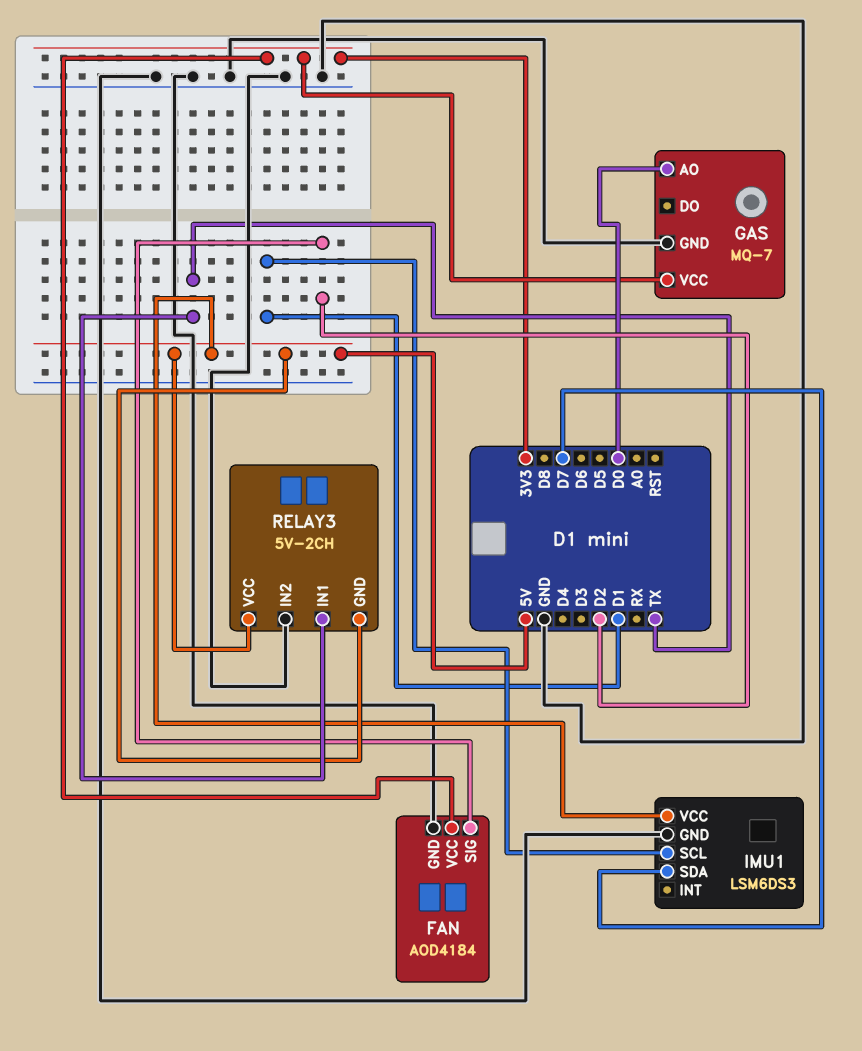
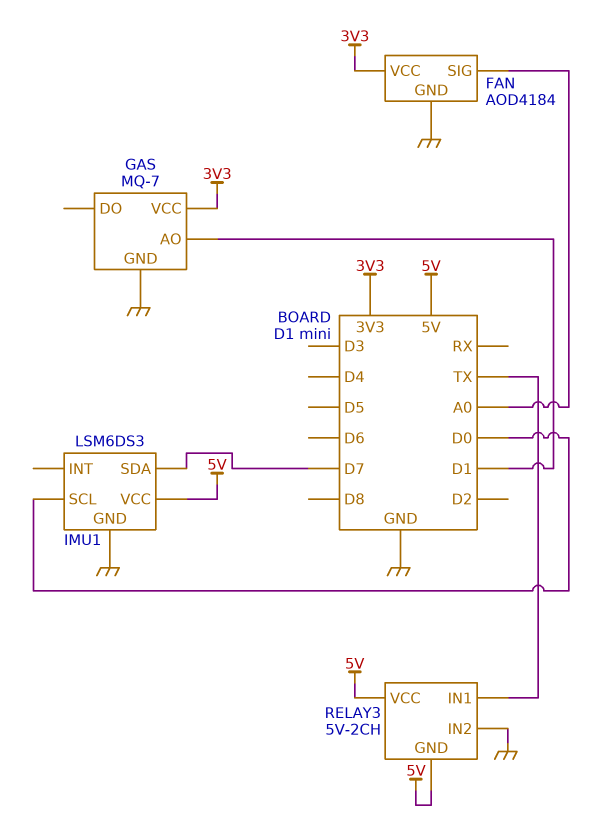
FAN pin SIG: D2 -> A0
GAS pin AO: D0 -> D1
IMU1 pin SCL: D1 -> D0

